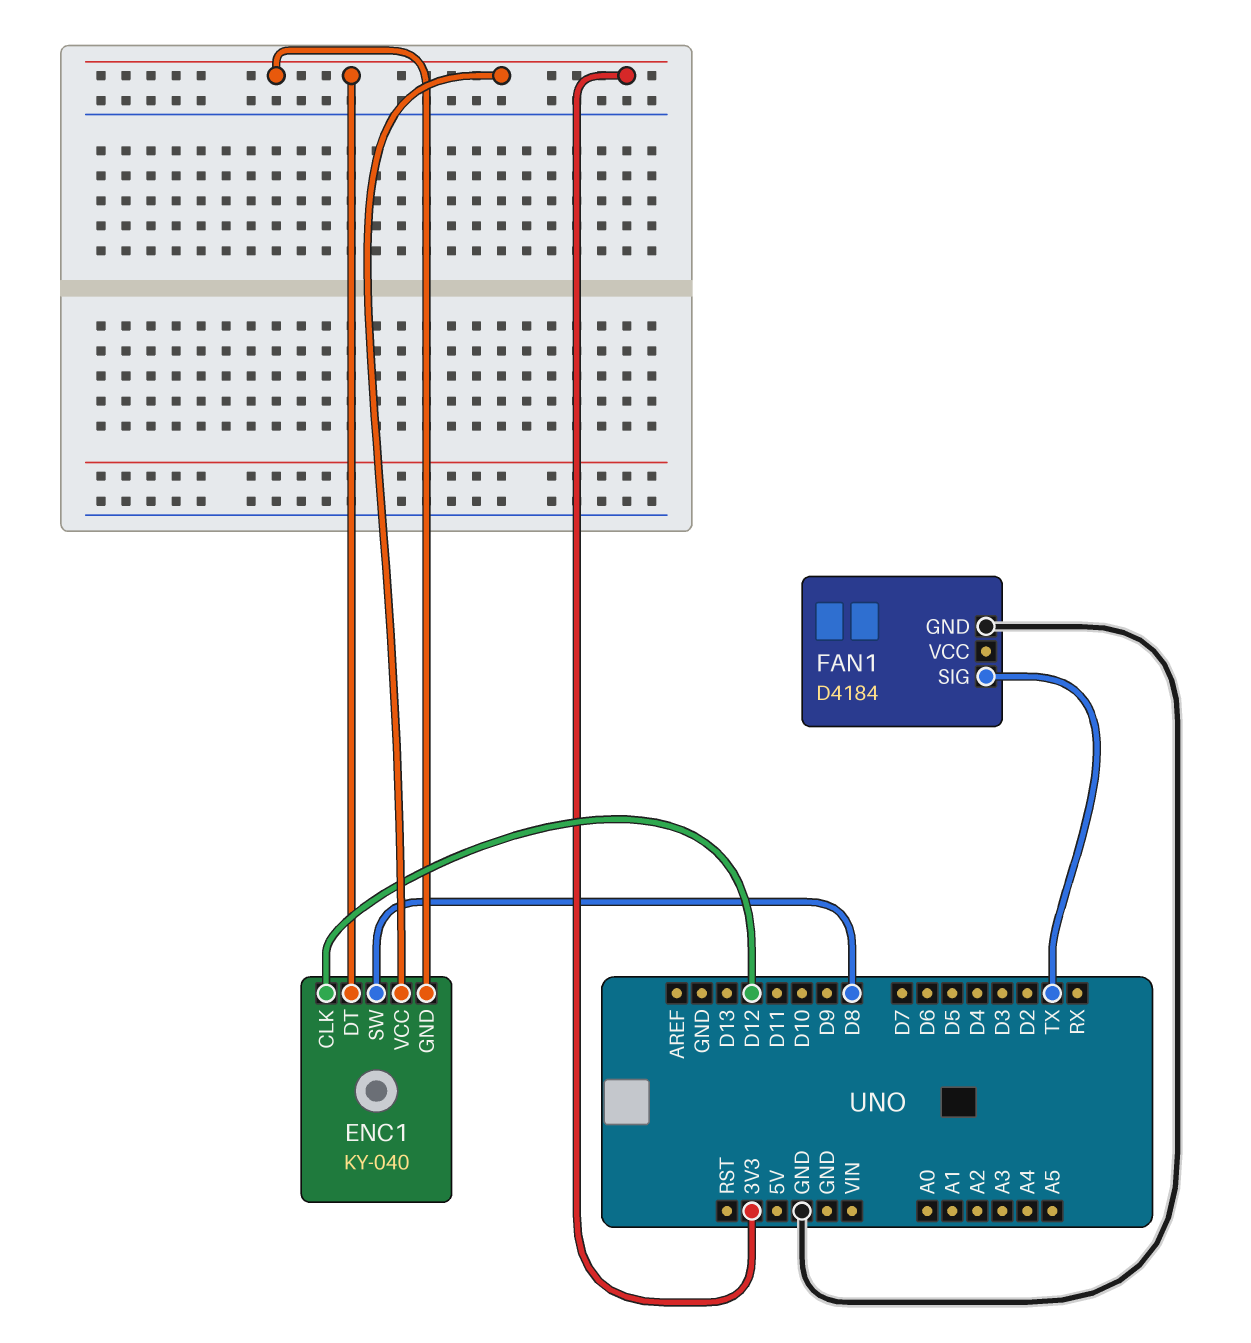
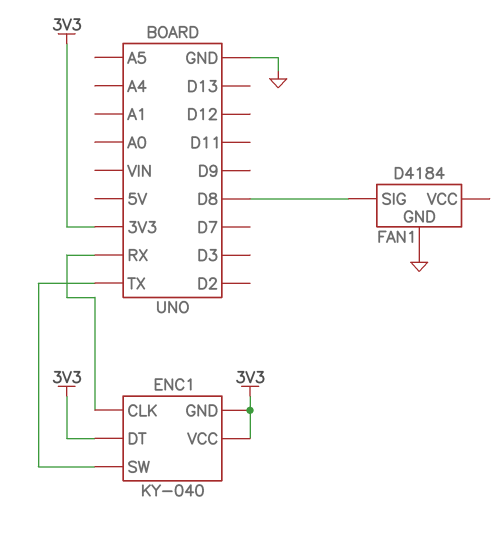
ENC1 pin CLK: D12 -> RX
ENC1 pin SW: D8 -> TX
FAN1 pin SIG: TX -> D8

